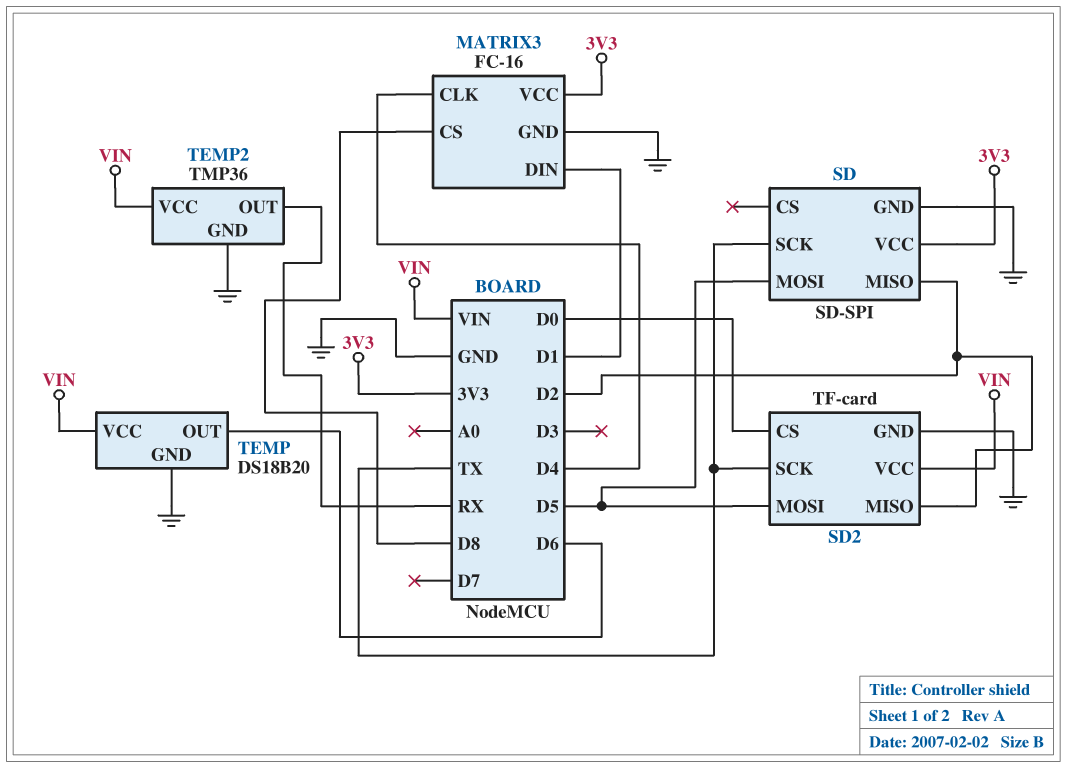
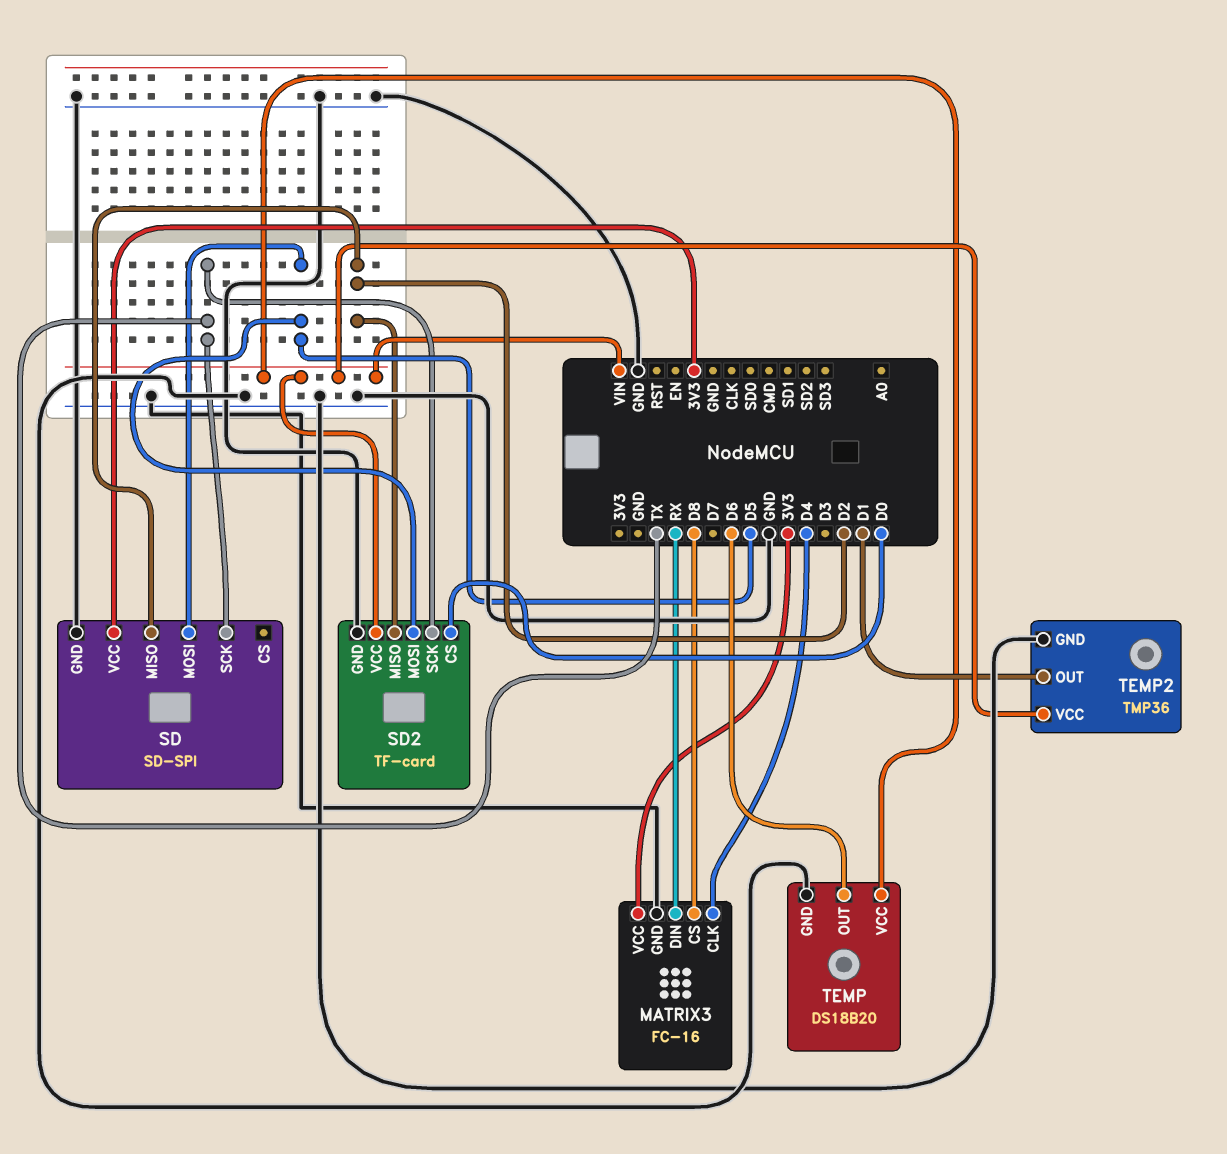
MATRIX3 pin DIN: D1 -> RX
TEMP2 pin OUT: RX -> D1

